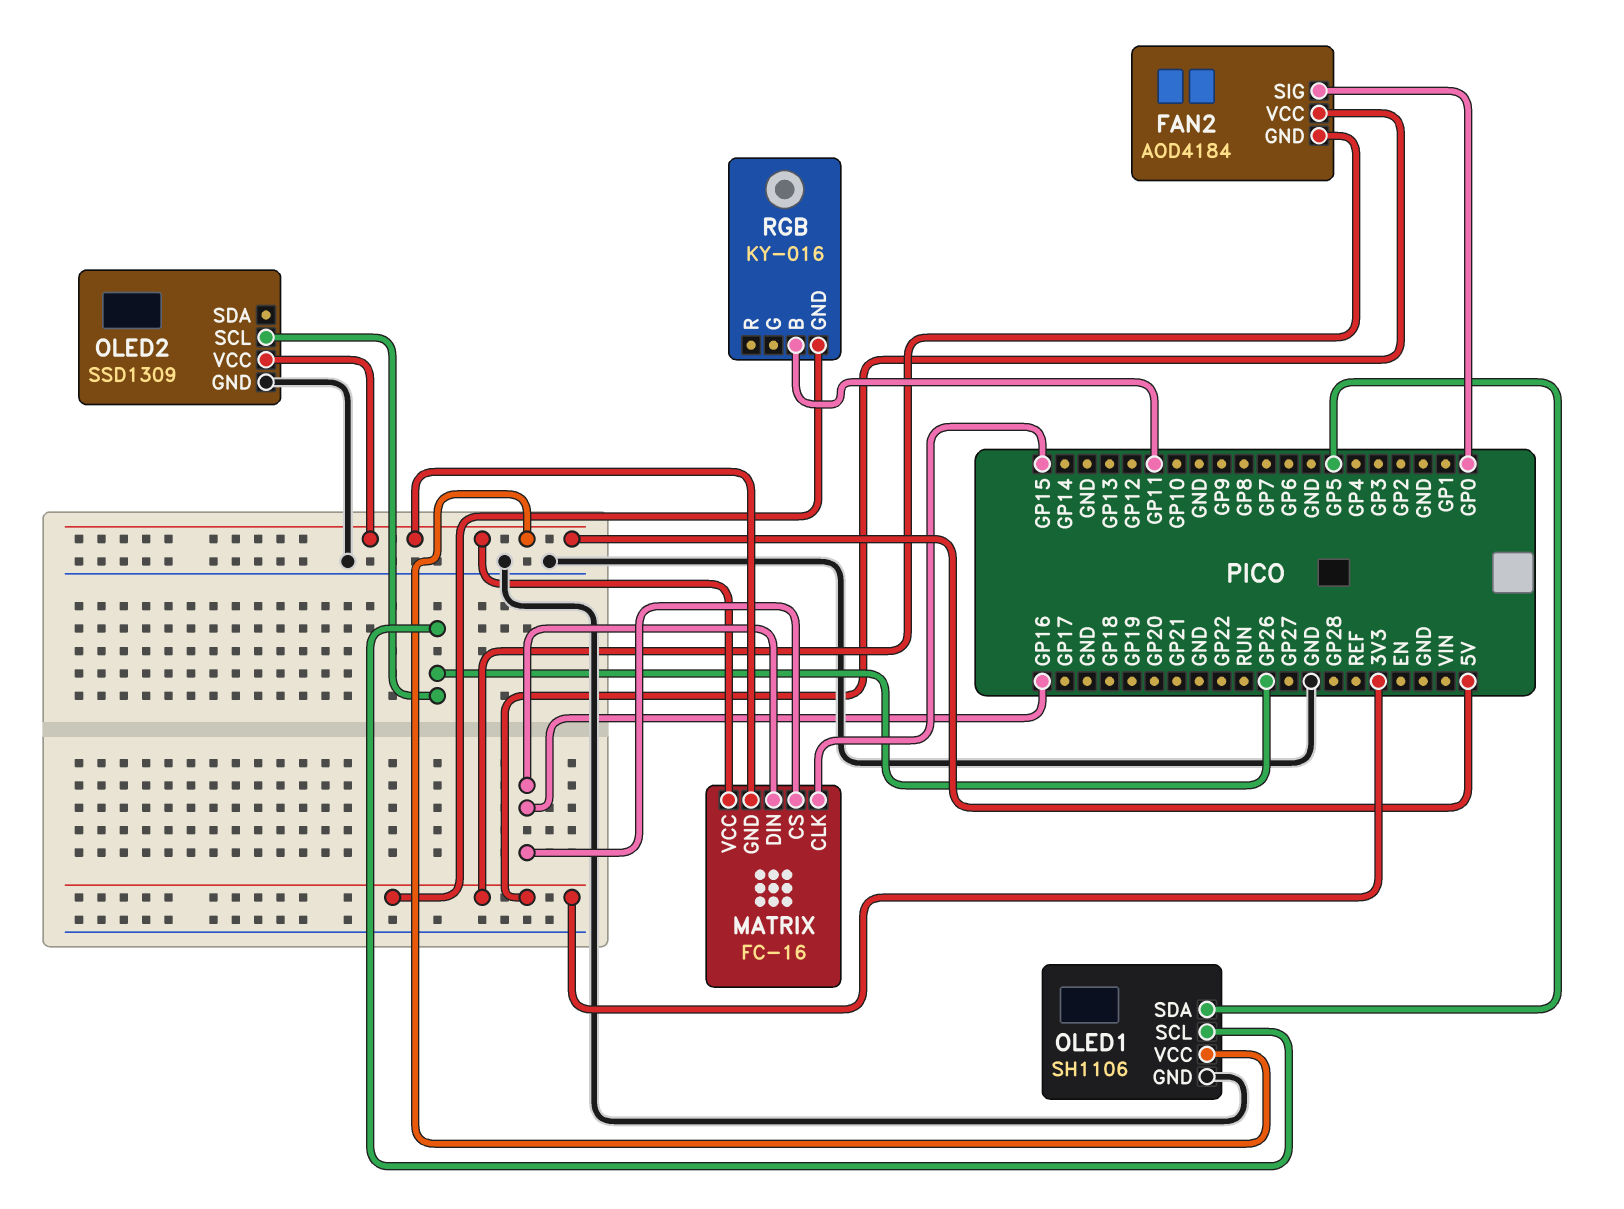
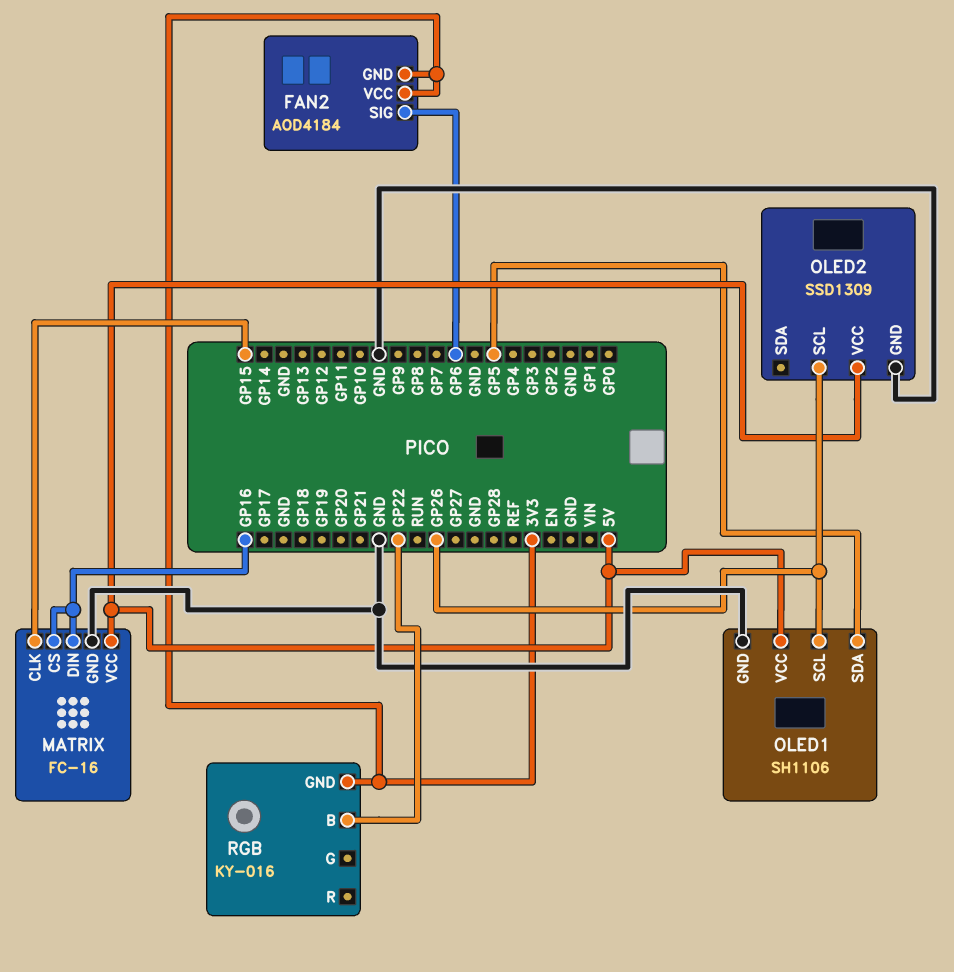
FAN2 pin SIG: GP0 -> GP6
MATRIX pin GND: 5V -> GND
RGB pin B: GP11 -> GP22

